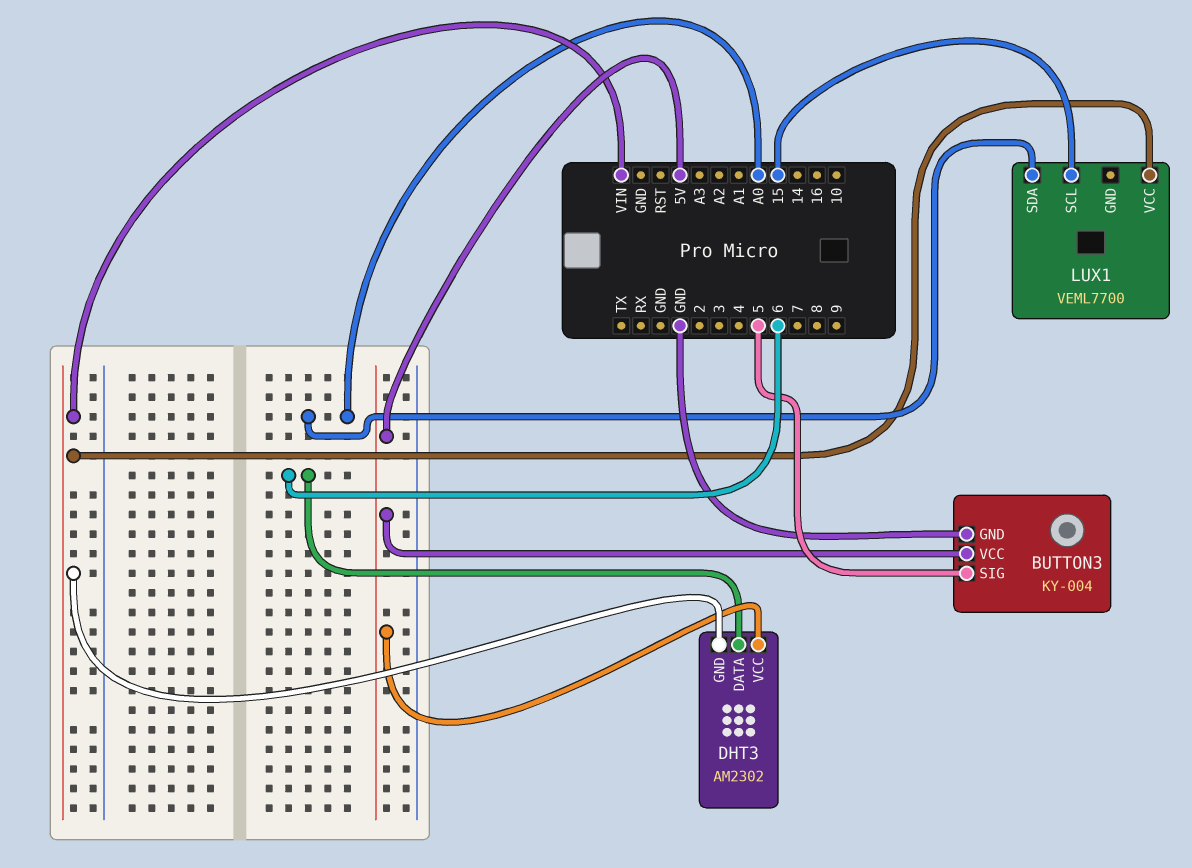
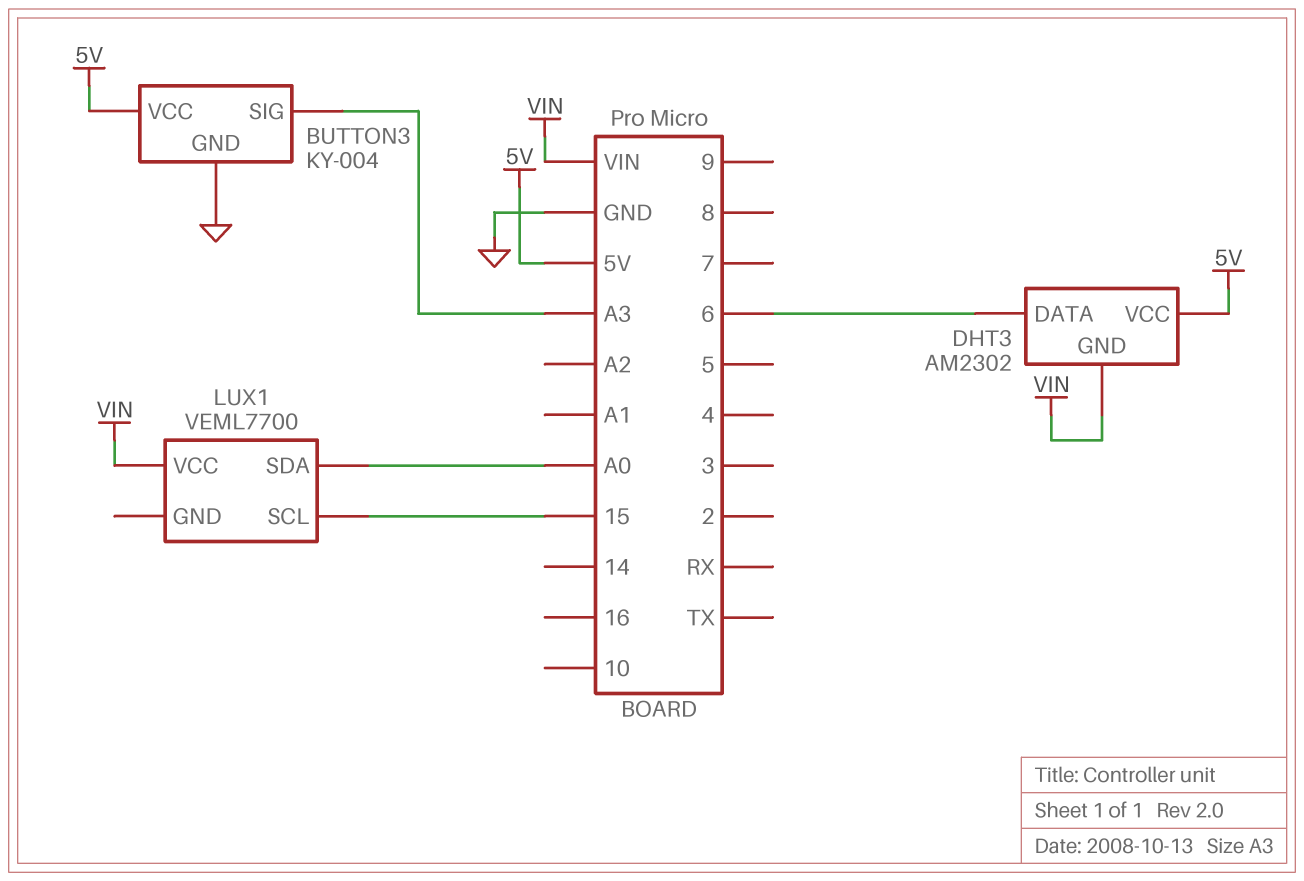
BUTTON3 pin SIG: 5 -> A3

